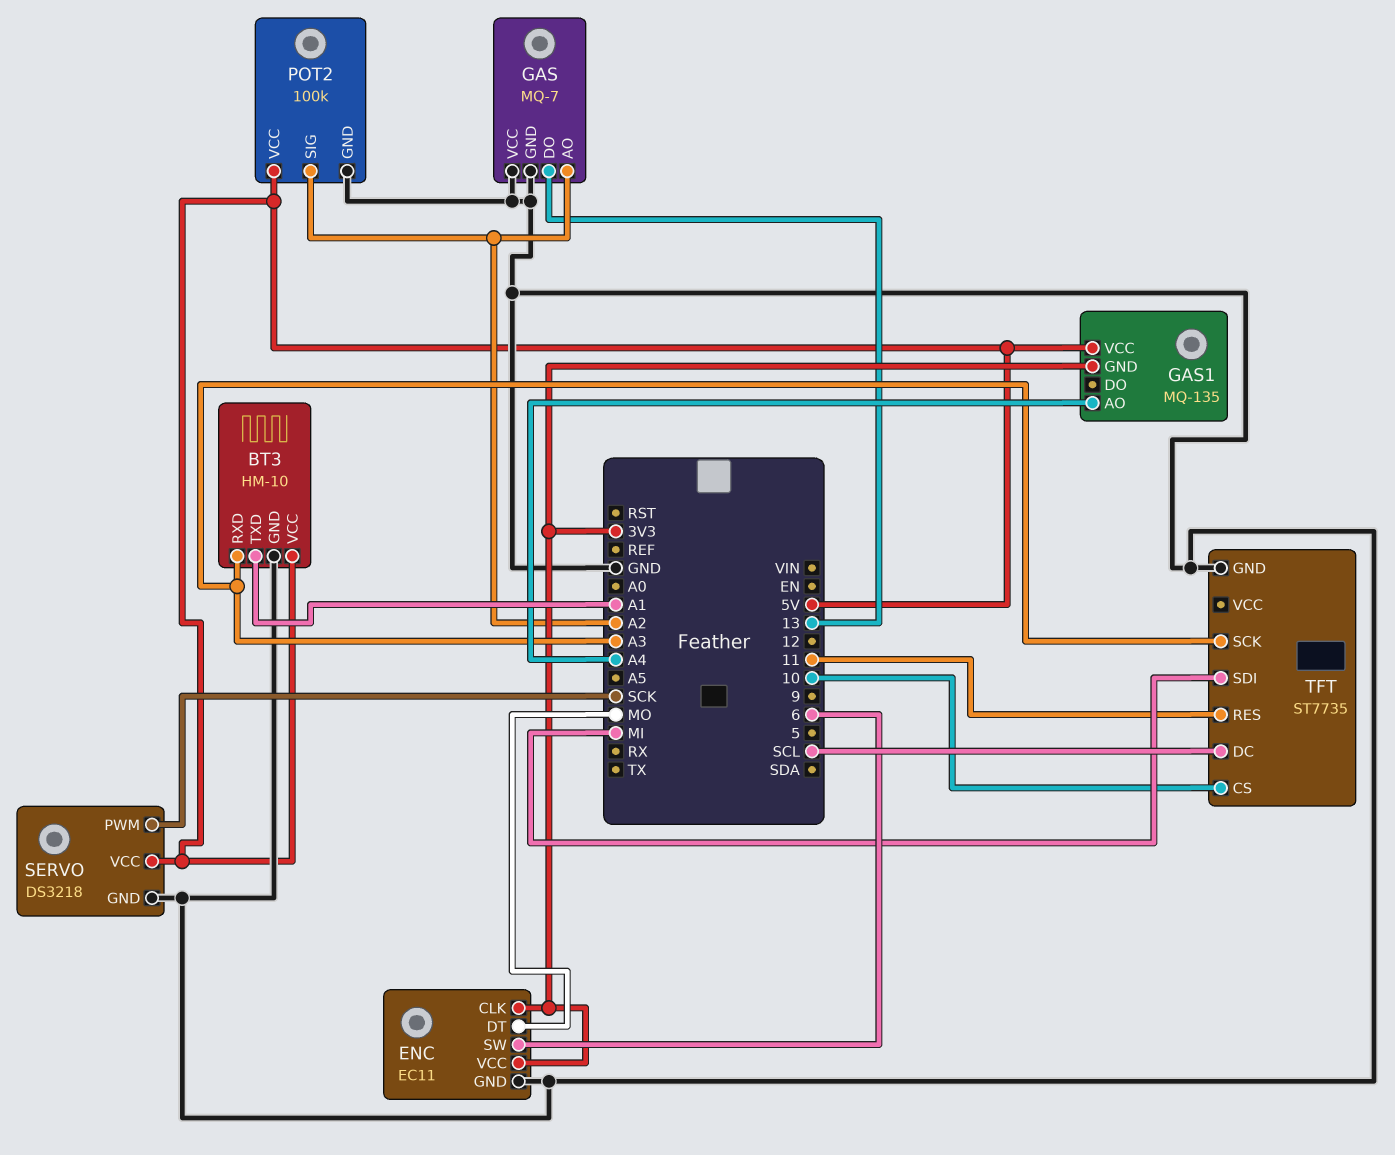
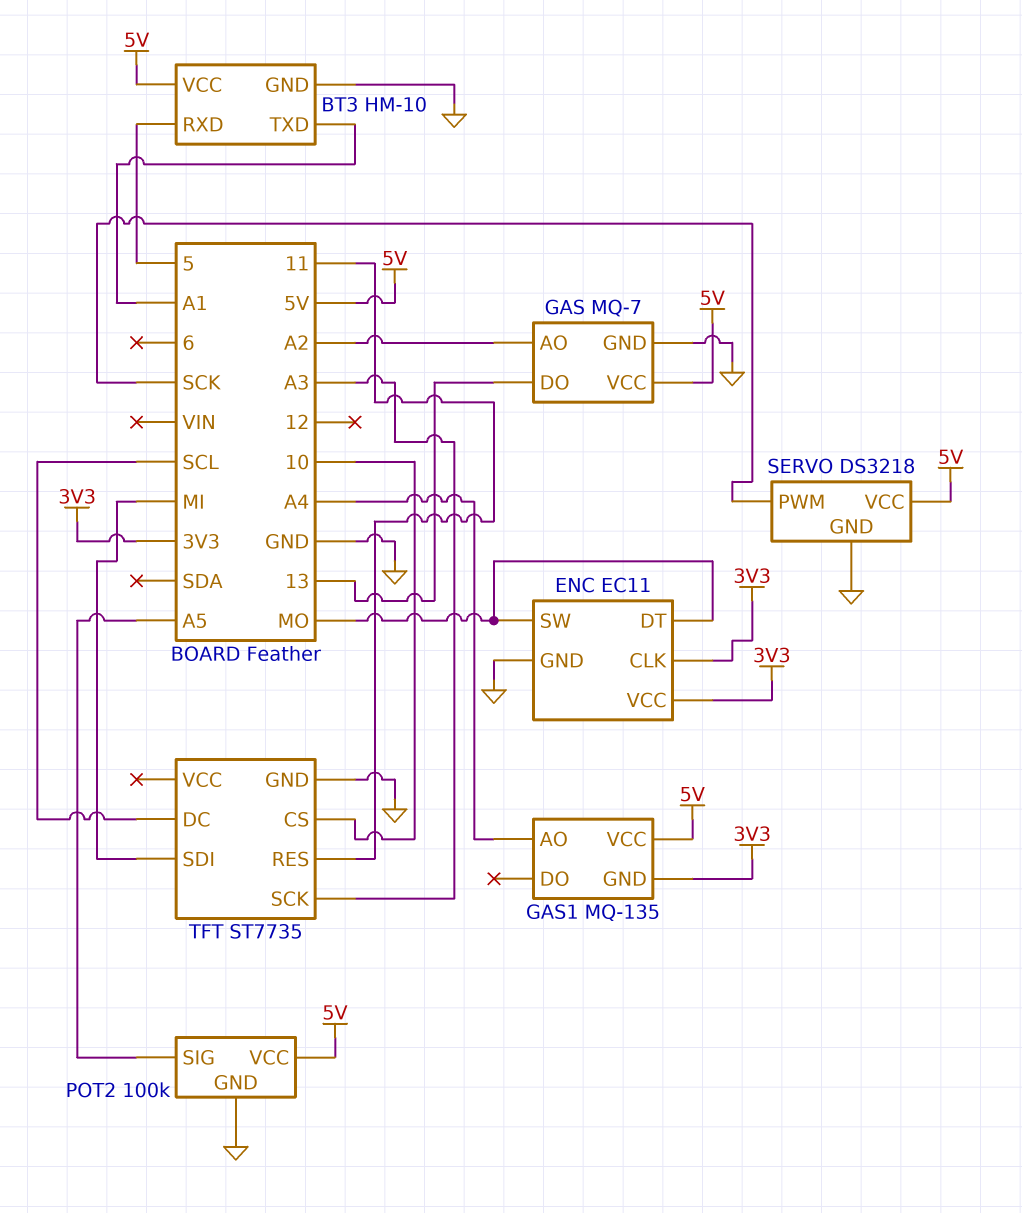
BT3 pin RXD: A3 -> 5
ENC pin SW: 6 -> MO
GAS pin VCC: GND -> 5V
POT2 pin SIG: A2 -> A5

